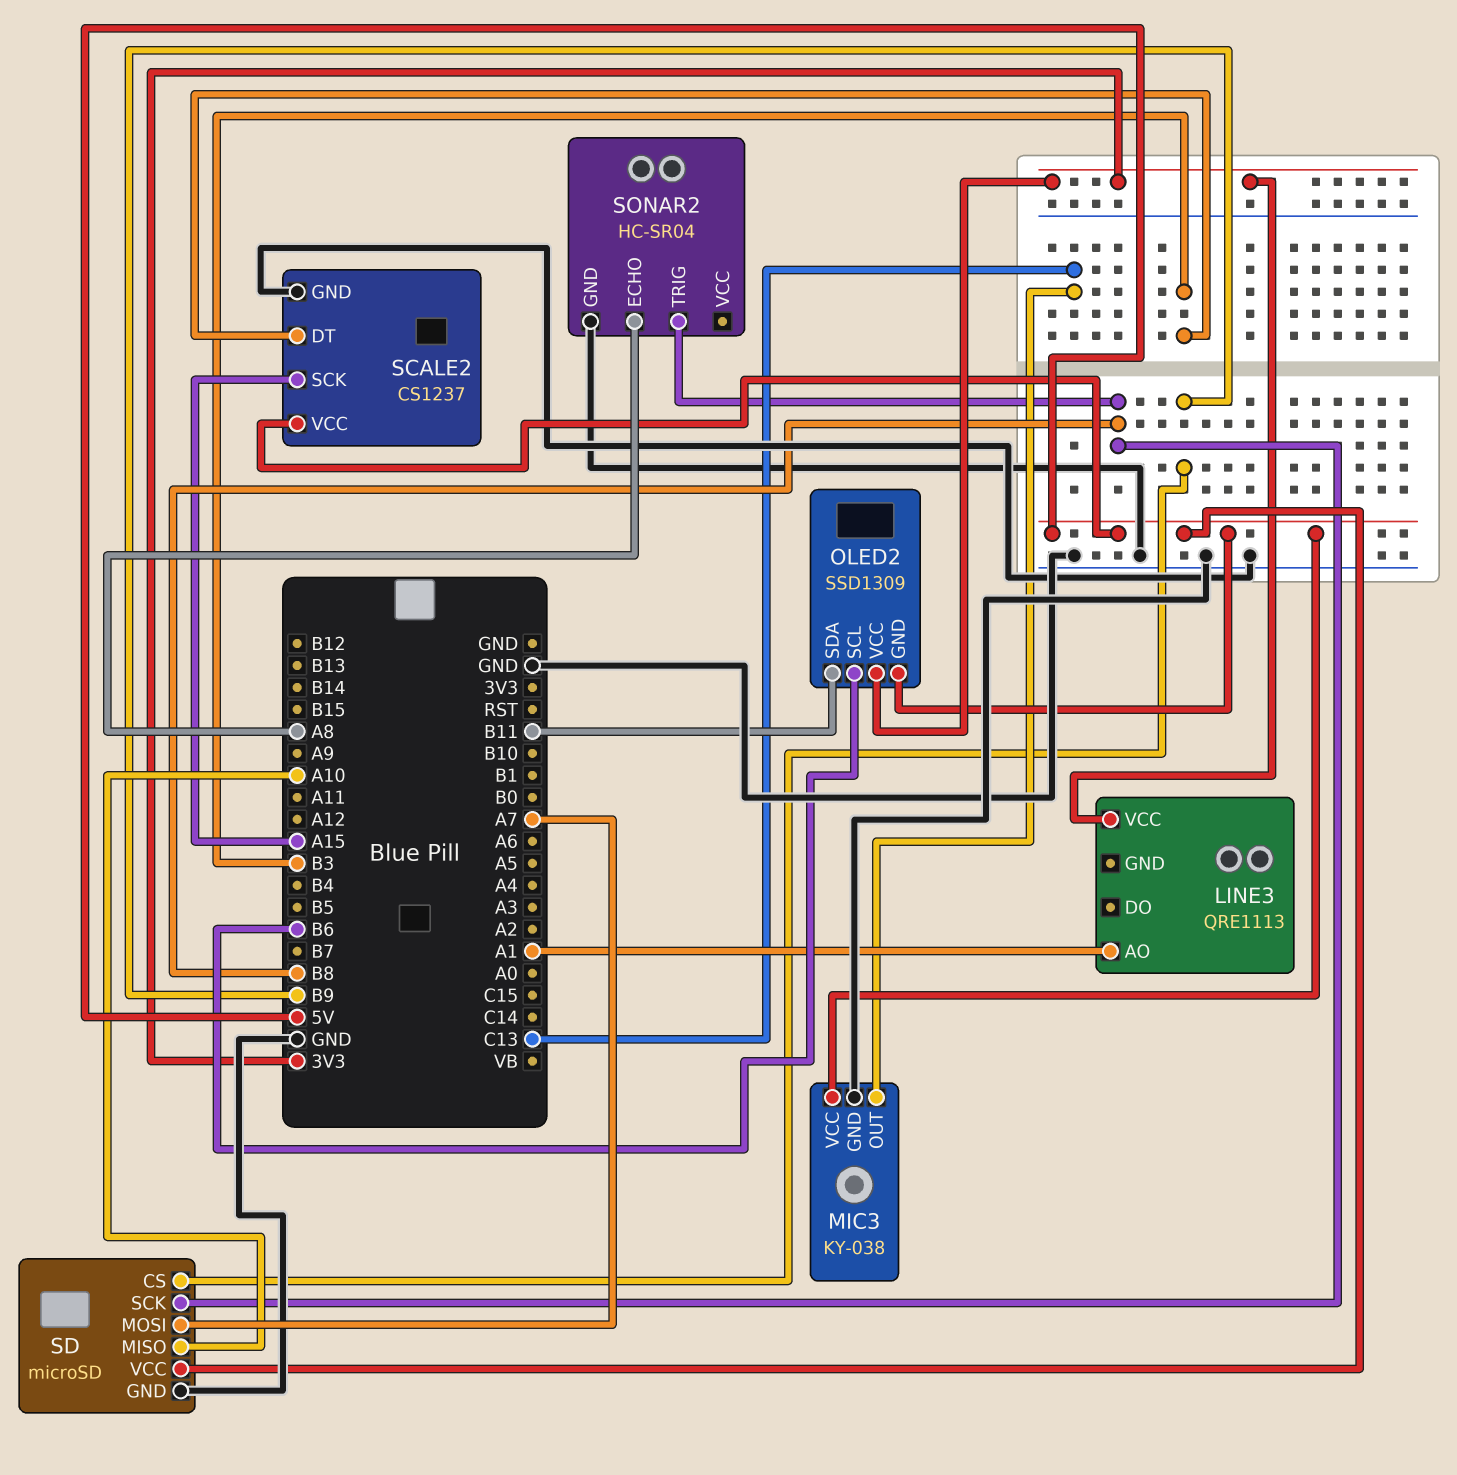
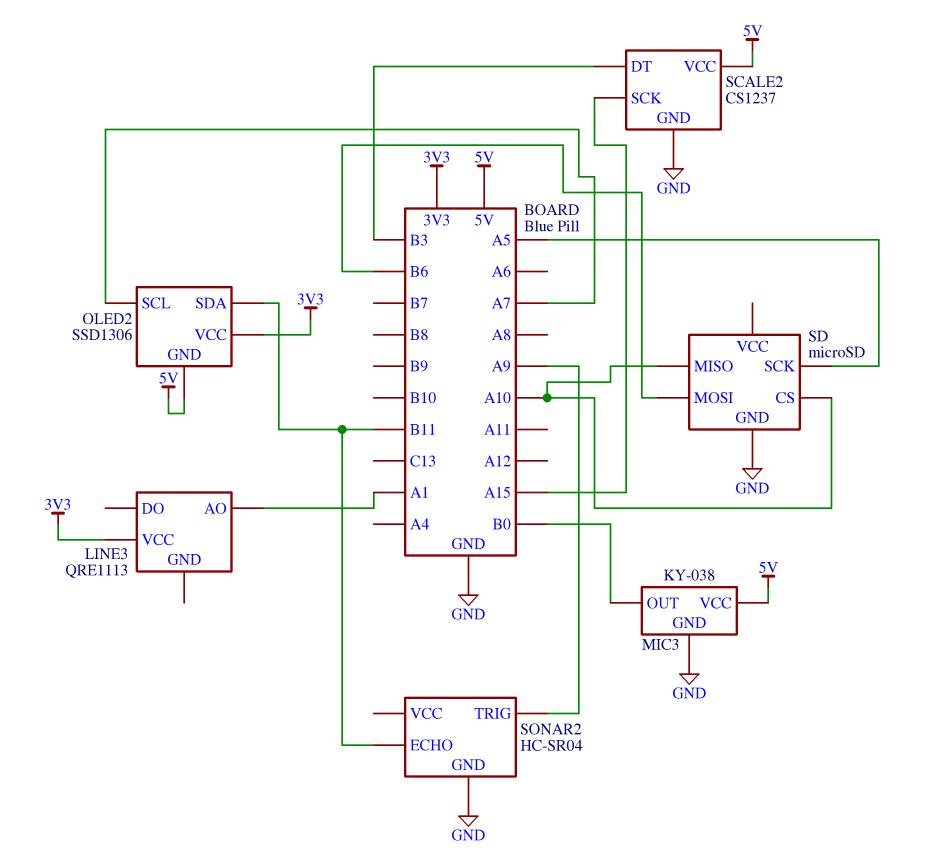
MIC3 pin OUT: C13 -> B0
OLED2: SSD1309 -> SSD1306
OLED2 pin SCL: B6 -> A7
SD pin CS: B9 -> A10
SD pin MOSI: A7 -> B6
SD pin SCK: B8 -> A5
SD pin VCC: 5V -> none
SONAR2 pin ECHO: A8 -> B11
SONAR2 pin TRIG: B8 -> A9

